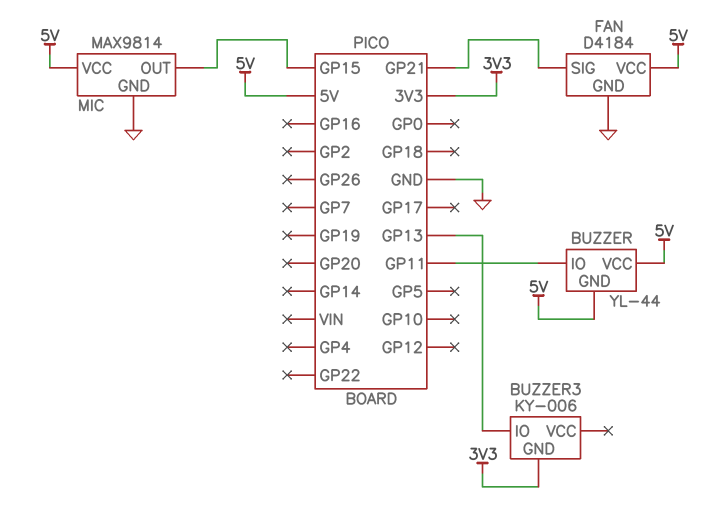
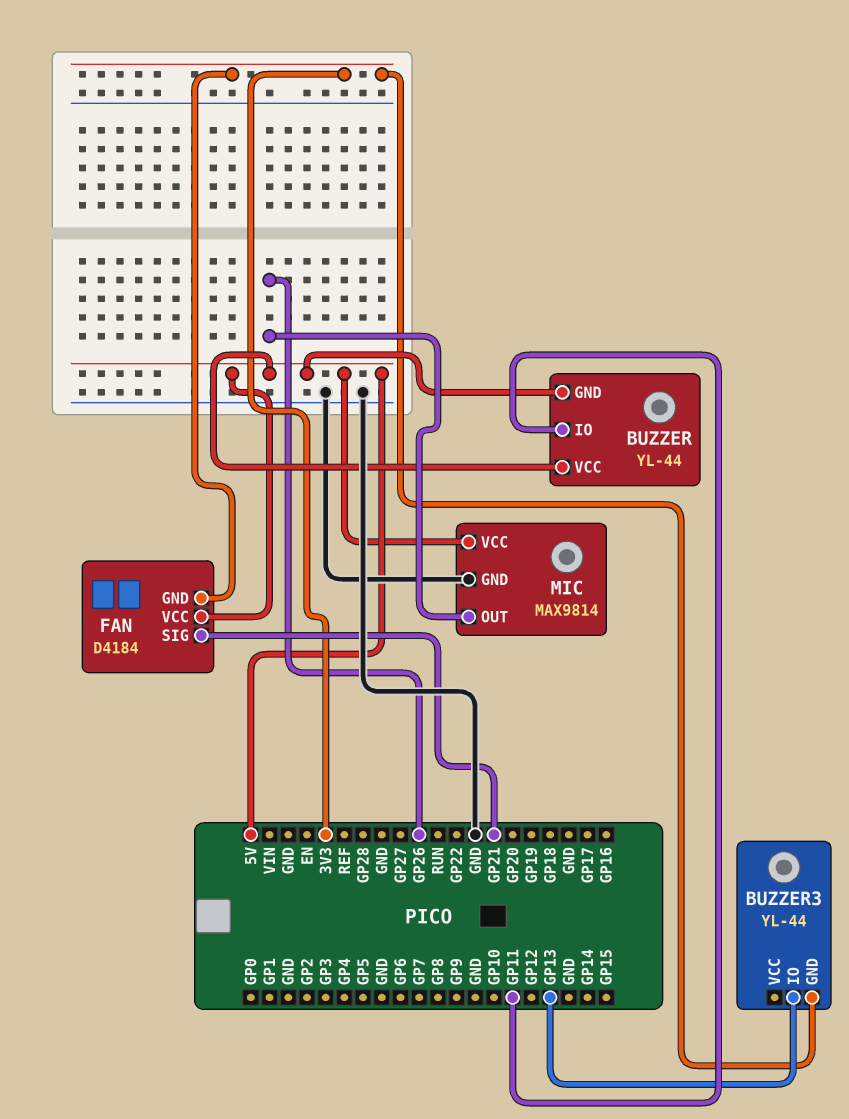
BUZZER3: KY-006 -> YL-44
FAN pin GND: GND -> 3V3
MIC pin OUT: GP15 -> GP26

